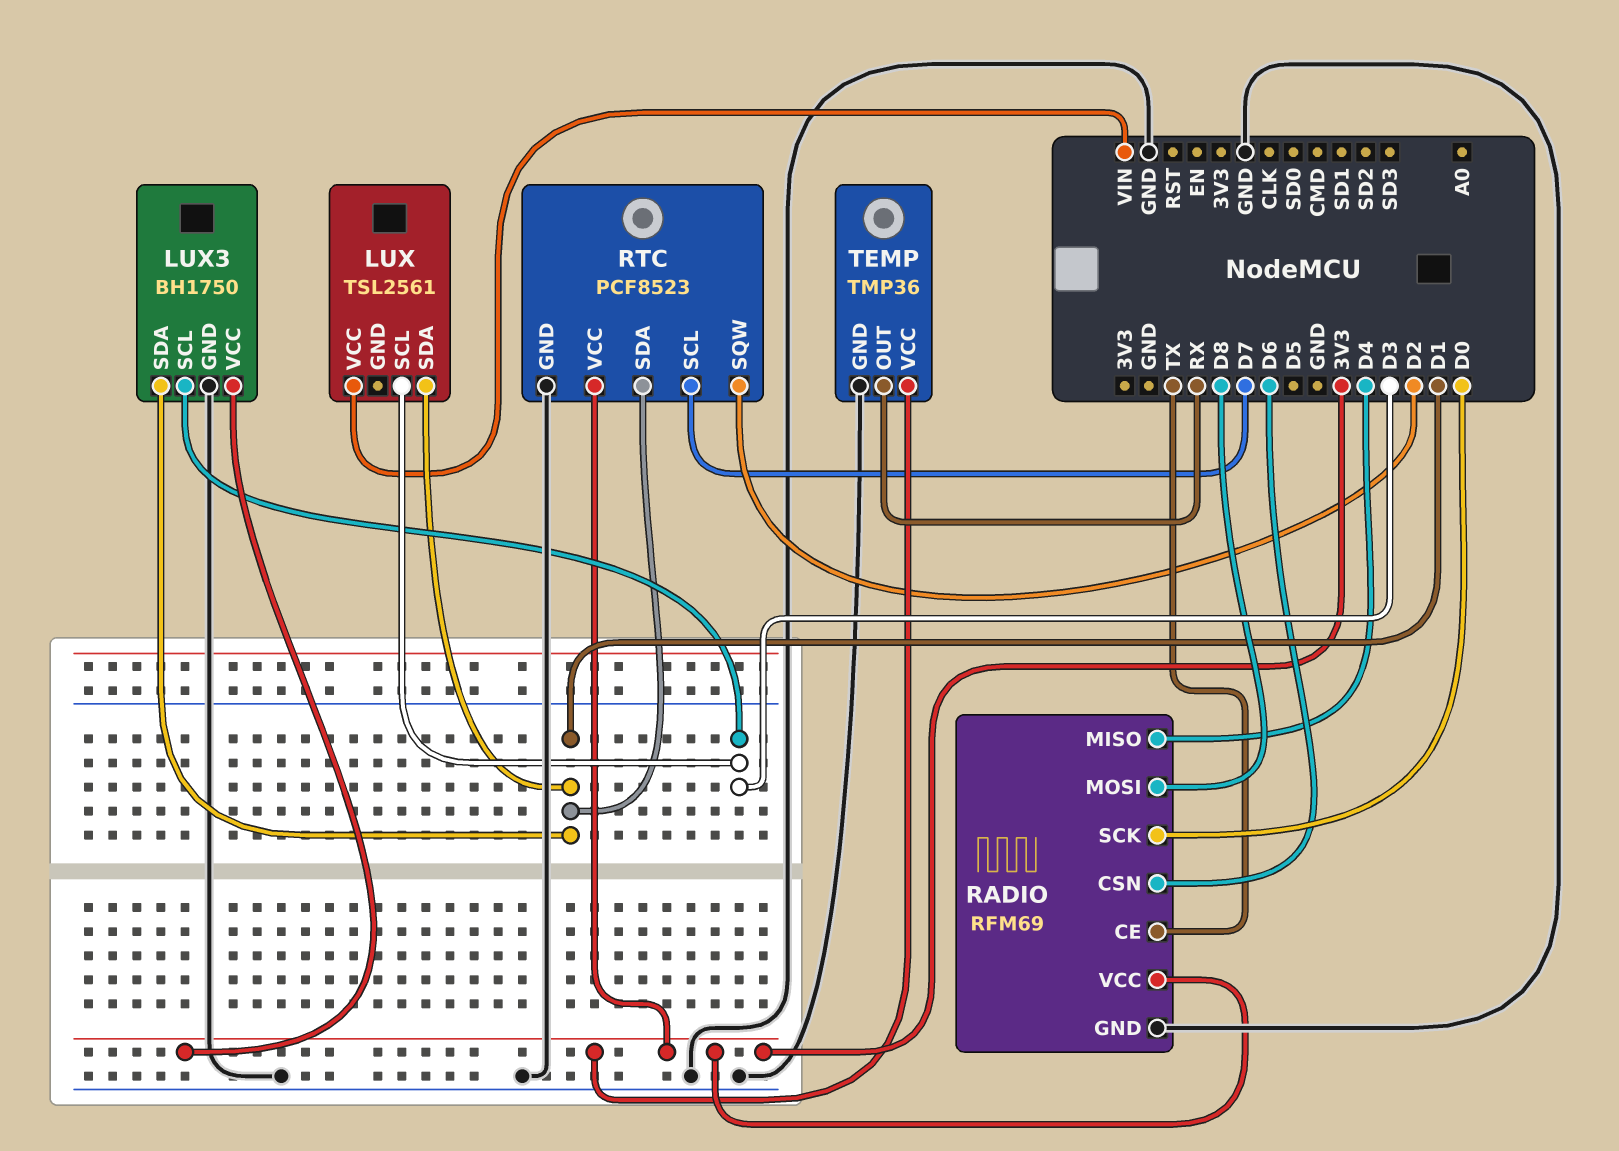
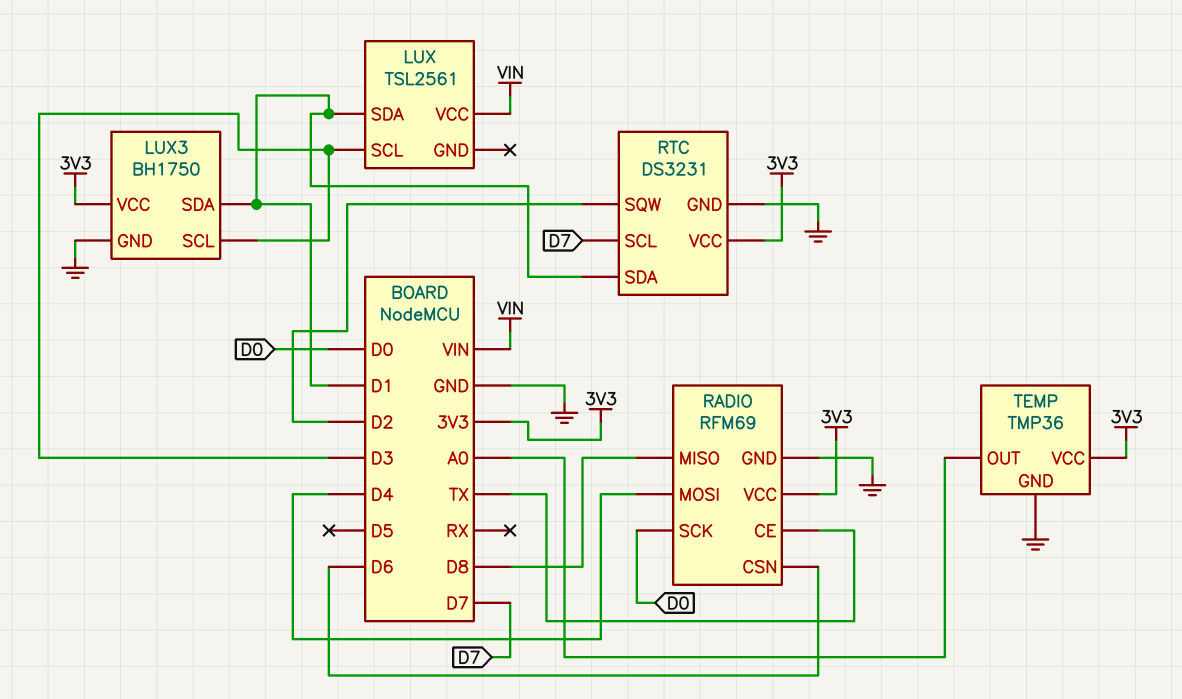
RADIO pin MISO: D4 -> D8
RADIO pin MOSI: D8 -> D4
RTC: PCF8523 -> DS3231
TEMP pin OUT: RX -> A0

